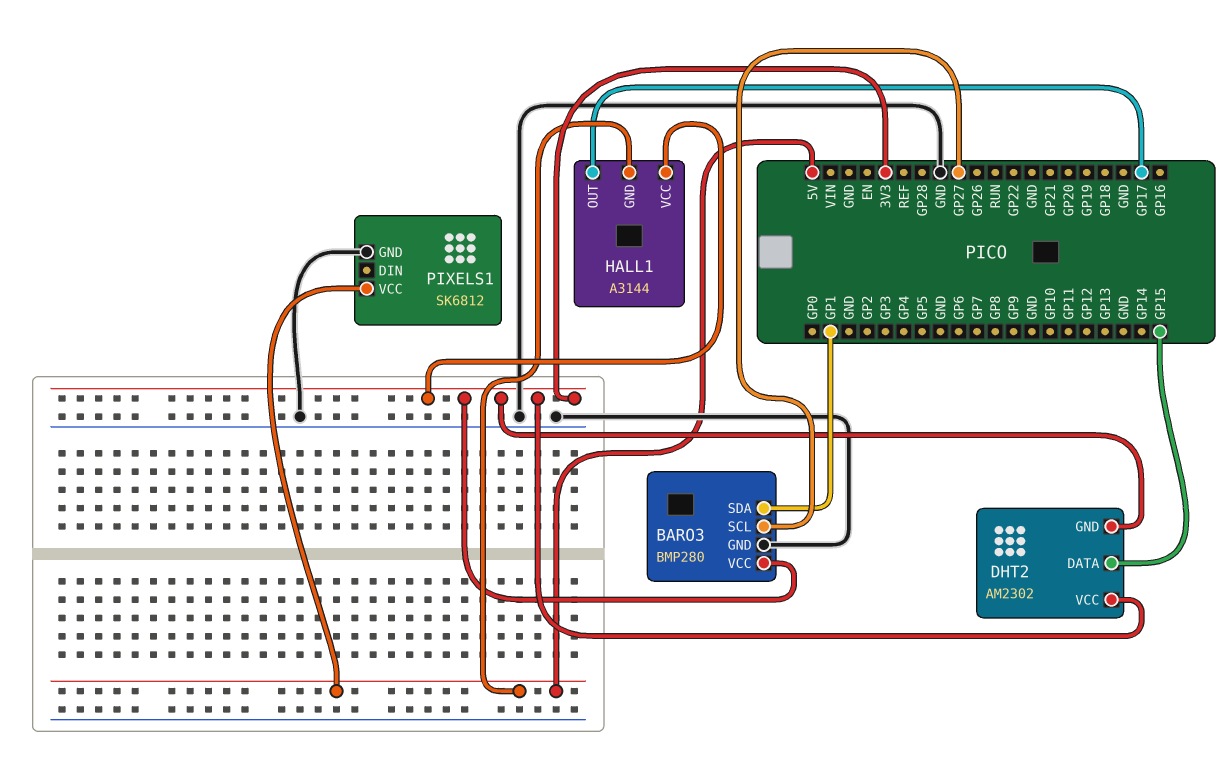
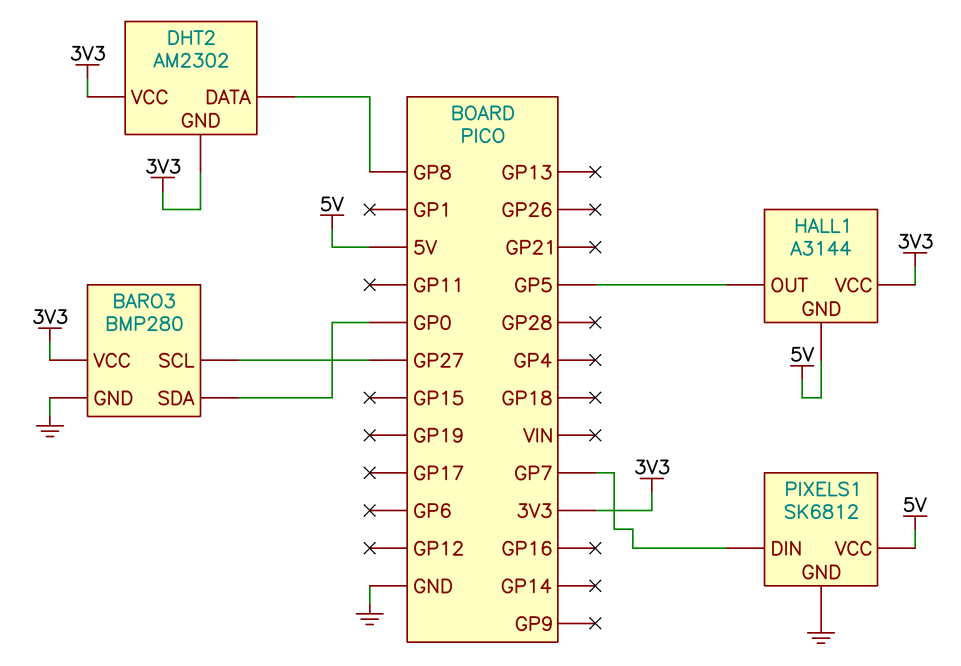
BARO3 pin SDA: GP1 -> GP0
DHT2 pin DATA: GP15 -> GP8
HALL1 pin OUT: GP17 -> GP5
PIXELS1 pin DIN: none -> GP7

